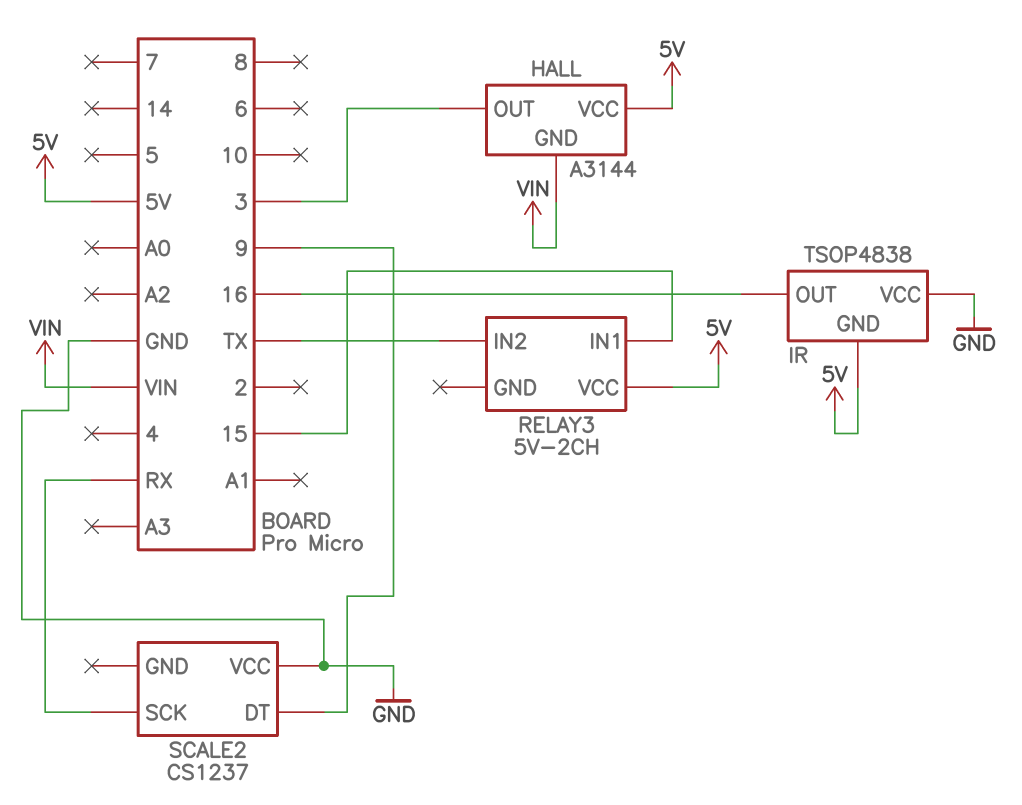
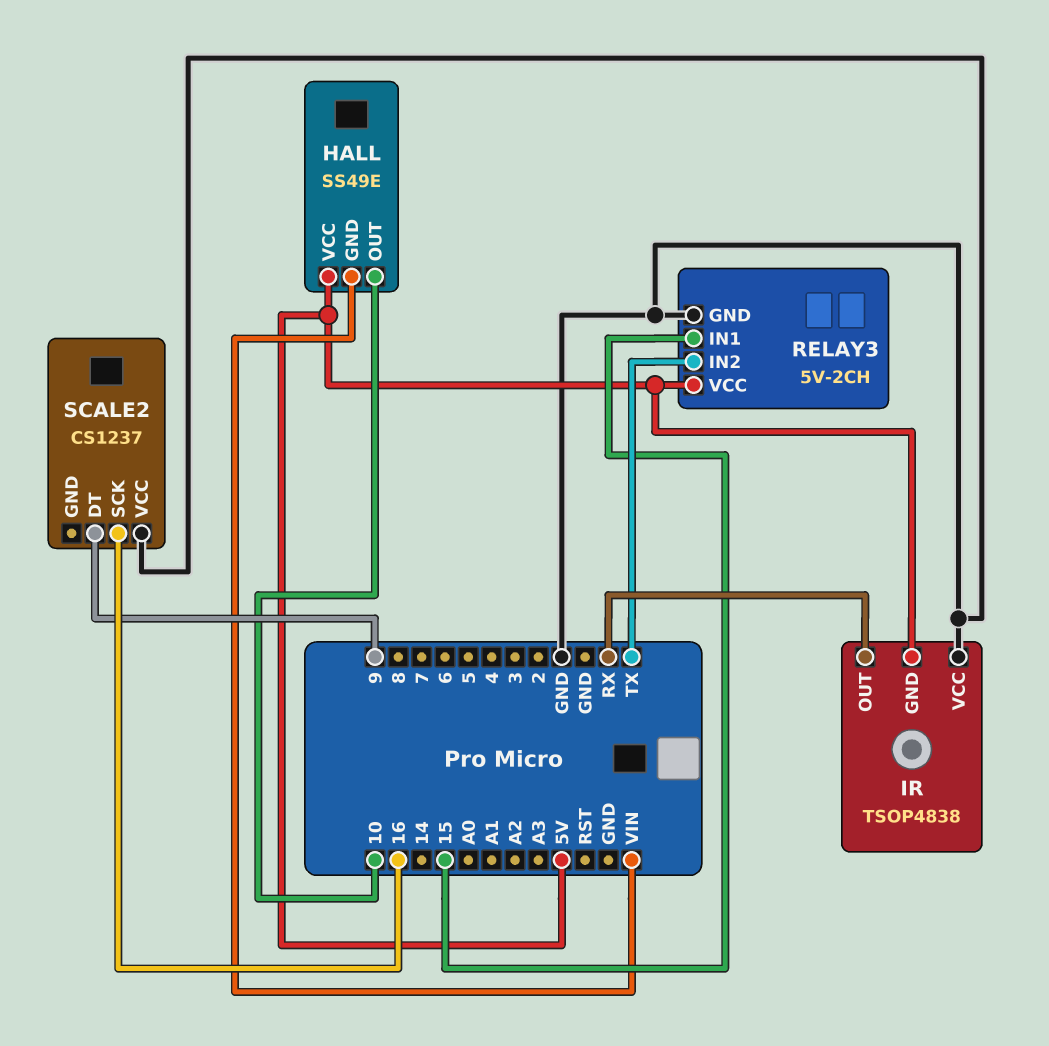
HALL: A3144 -> SS49E
HALL pin OUT: 3 -> 10
IR pin OUT: 16 -> RX
RELAY3 pin GND: none -> GND
SCALE2 pin SCK: RX -> 16

